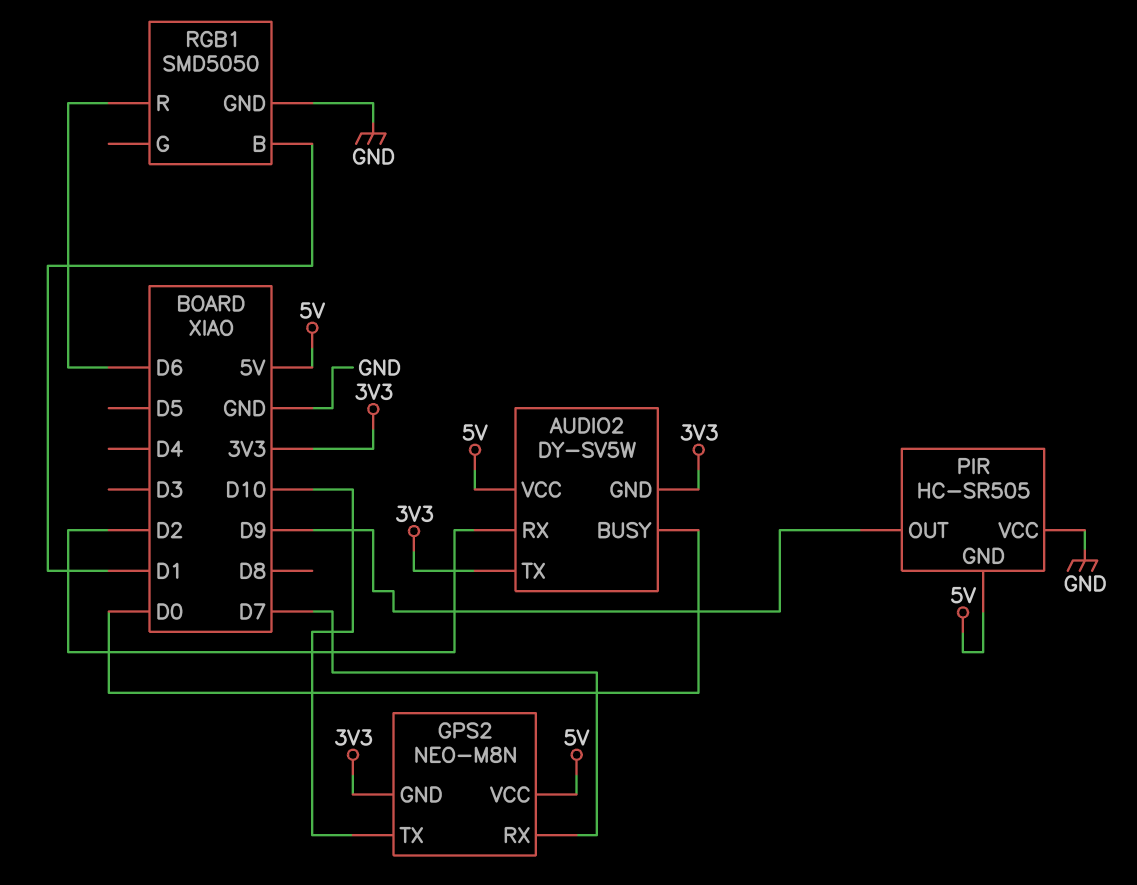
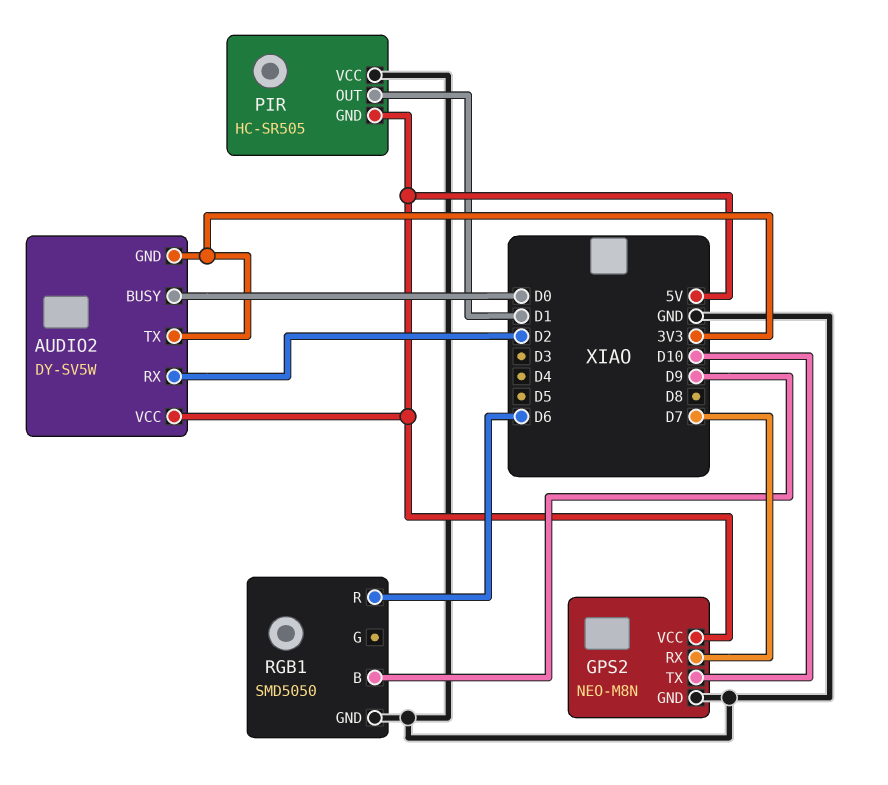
GPS2 pin GND: 3V3 -> GND
PIR pin OUT: D9 -> D1
RGB1 pin B: D1 -> D9

